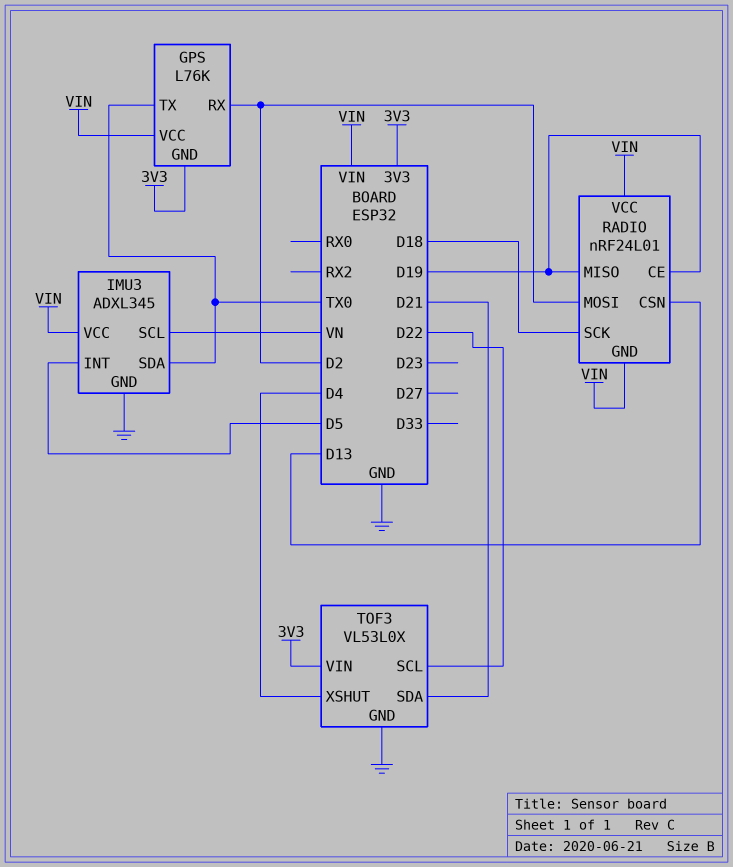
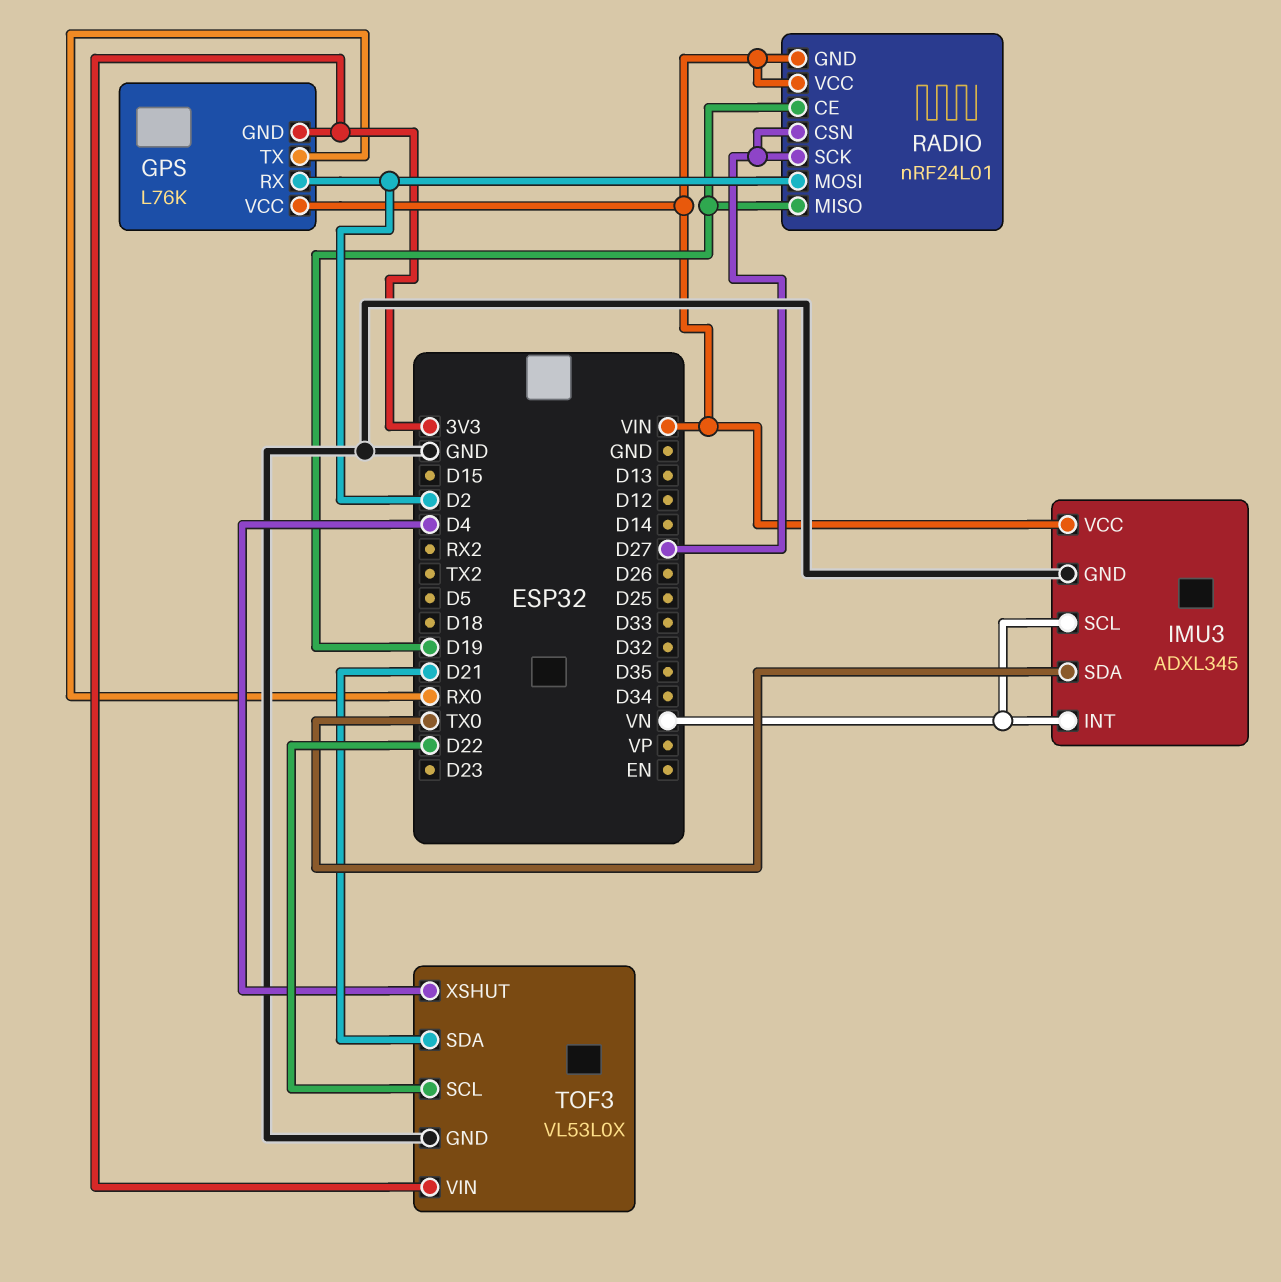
GPS pin TX: TX0 -> RX0
IMU3 pin INT: D5 -> VN
RADIO pin CSN: D13 -> D27
RADIO pin SCK: D18 -> D27

